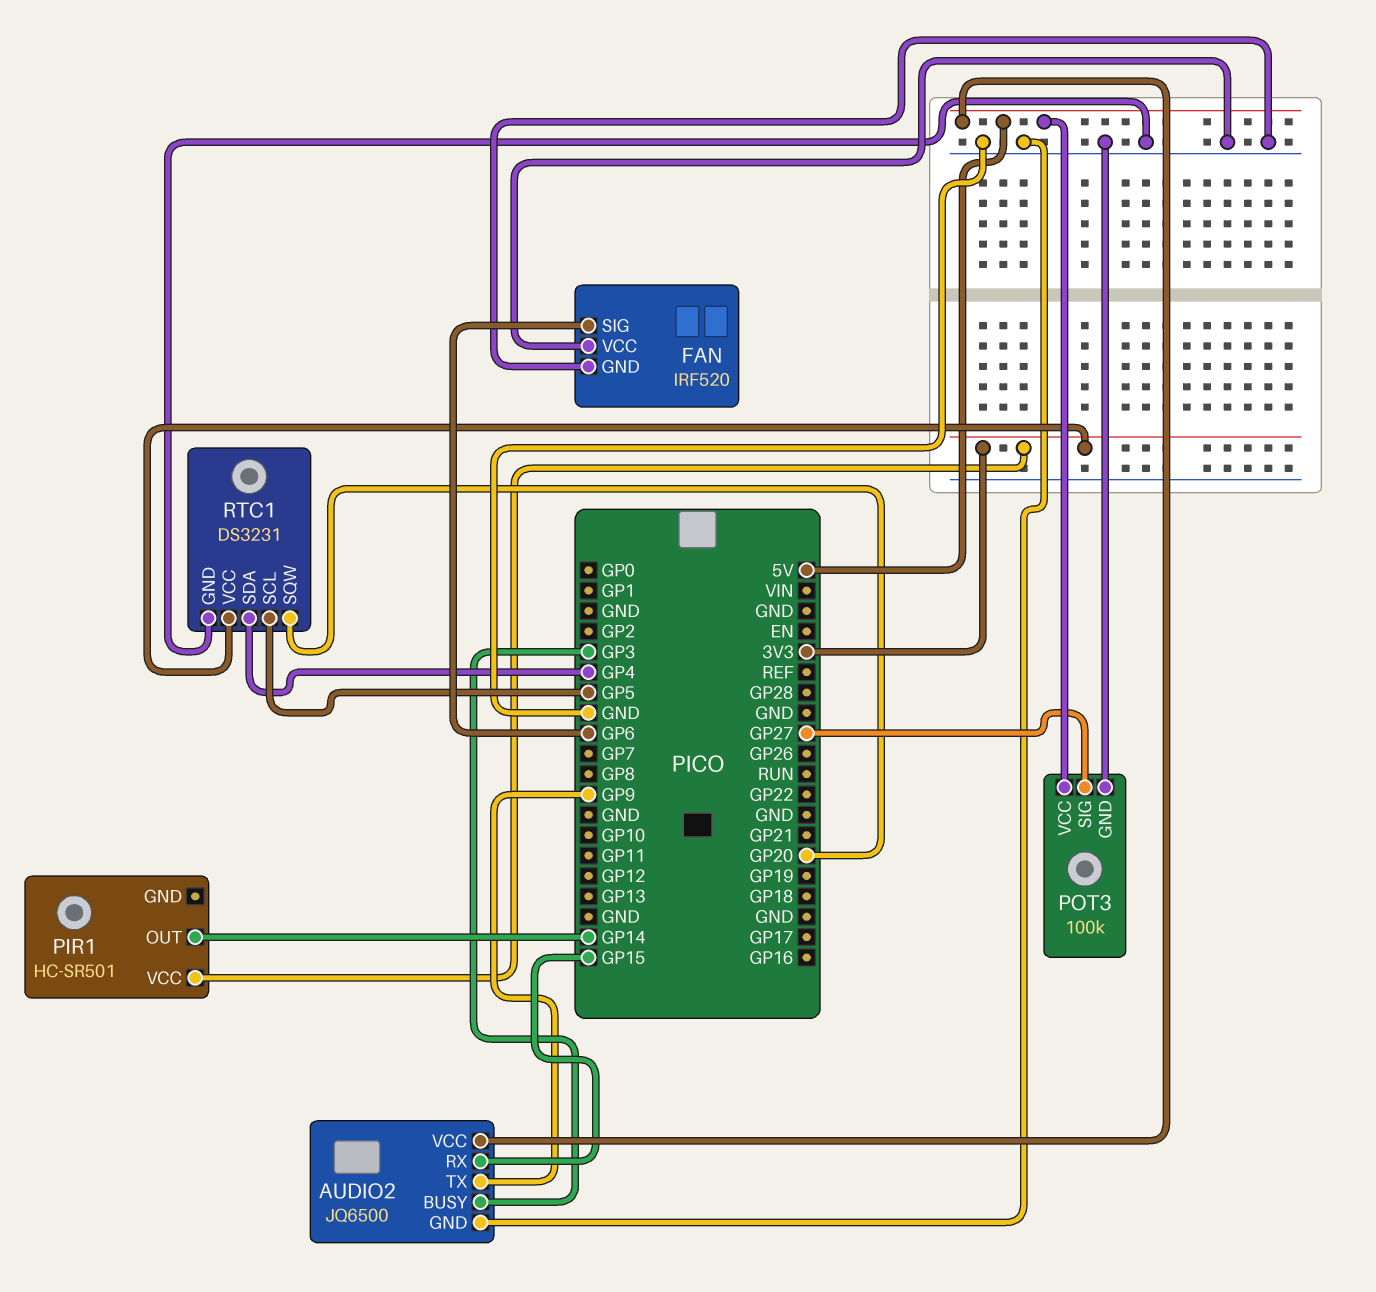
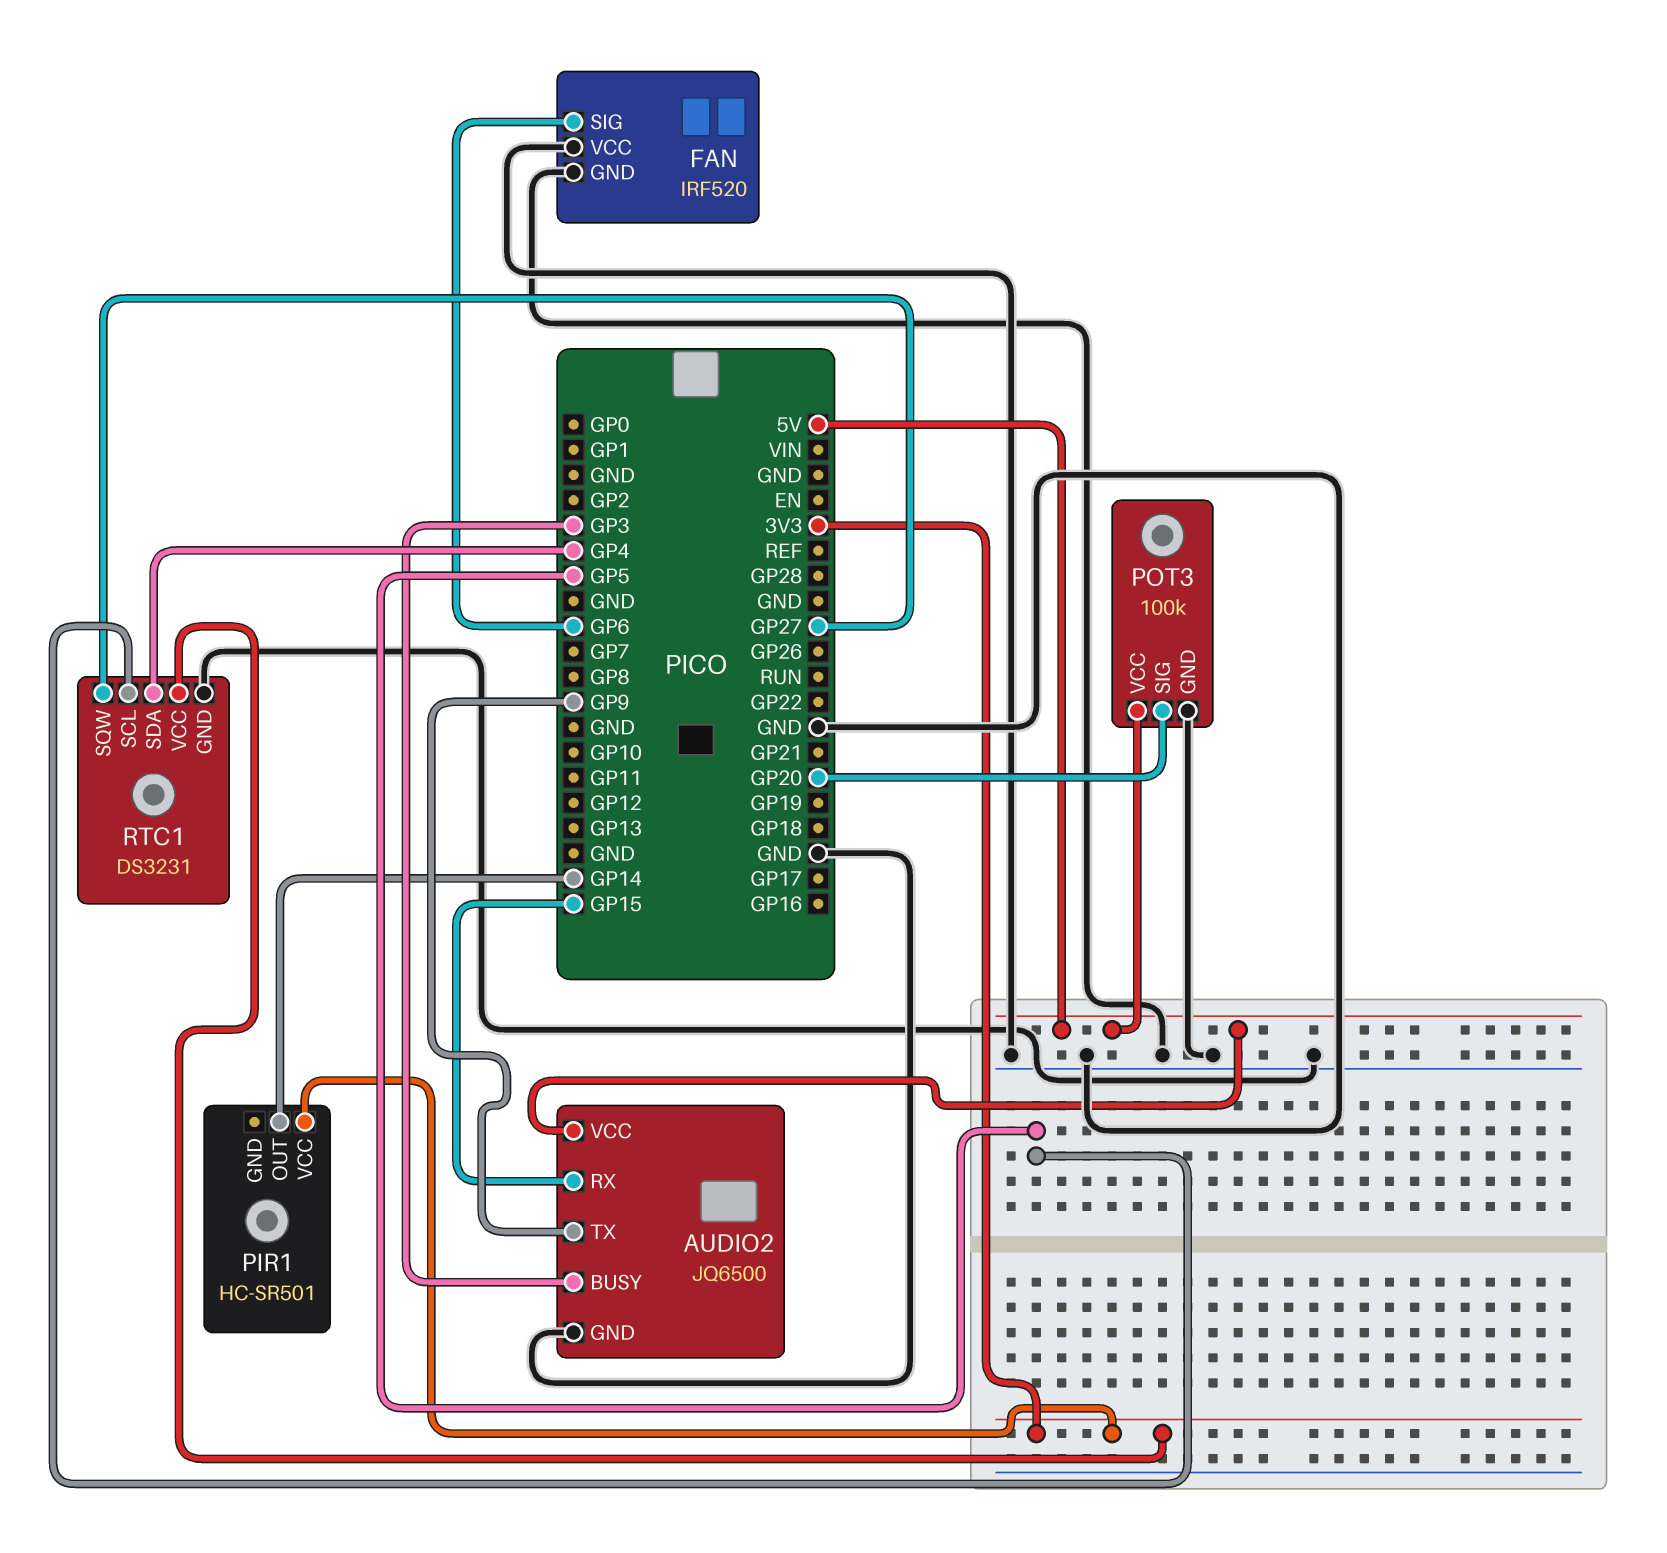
POT3 pin SIG: GP27 -> GP20
RTC1 pin SQW: GP20 -> GP27

